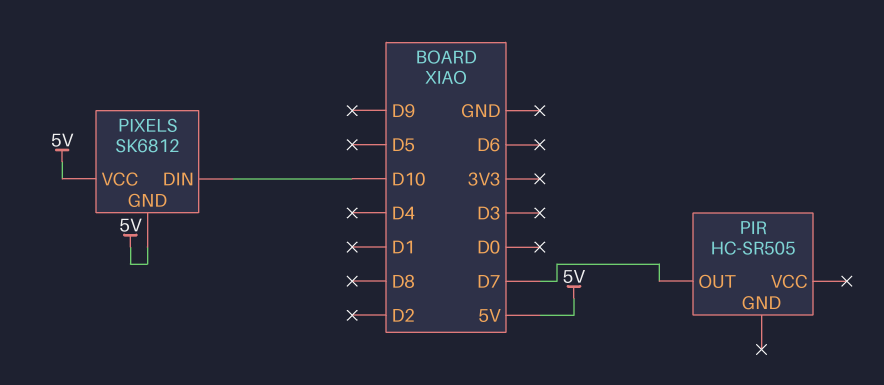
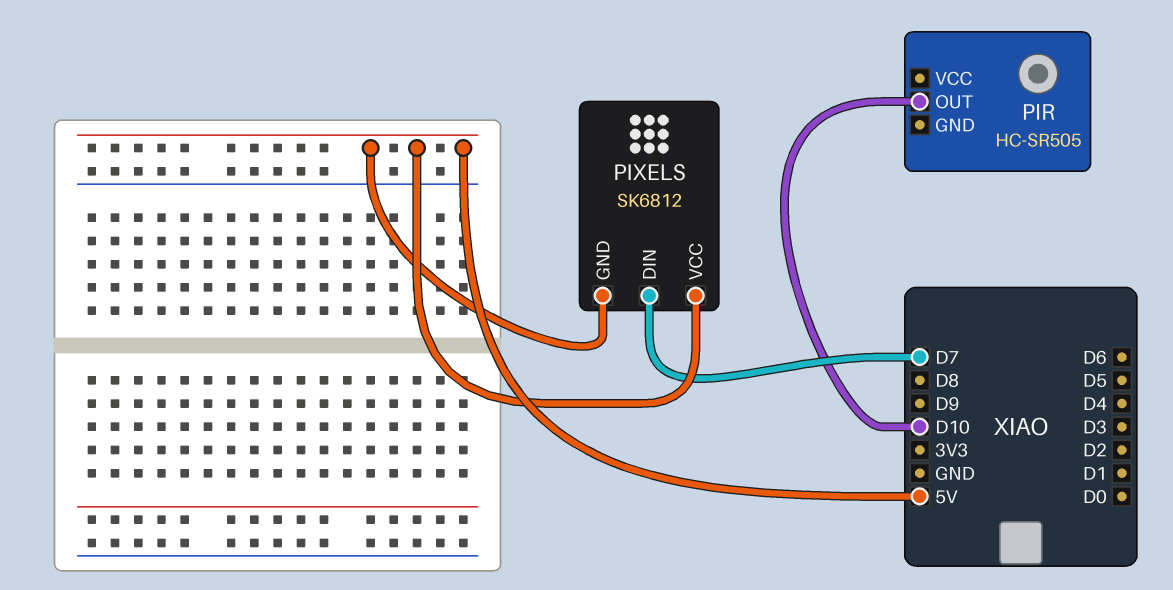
PIR pin OUT: D7 -> D10
PIXELS pin DIN: D10 -> D7

